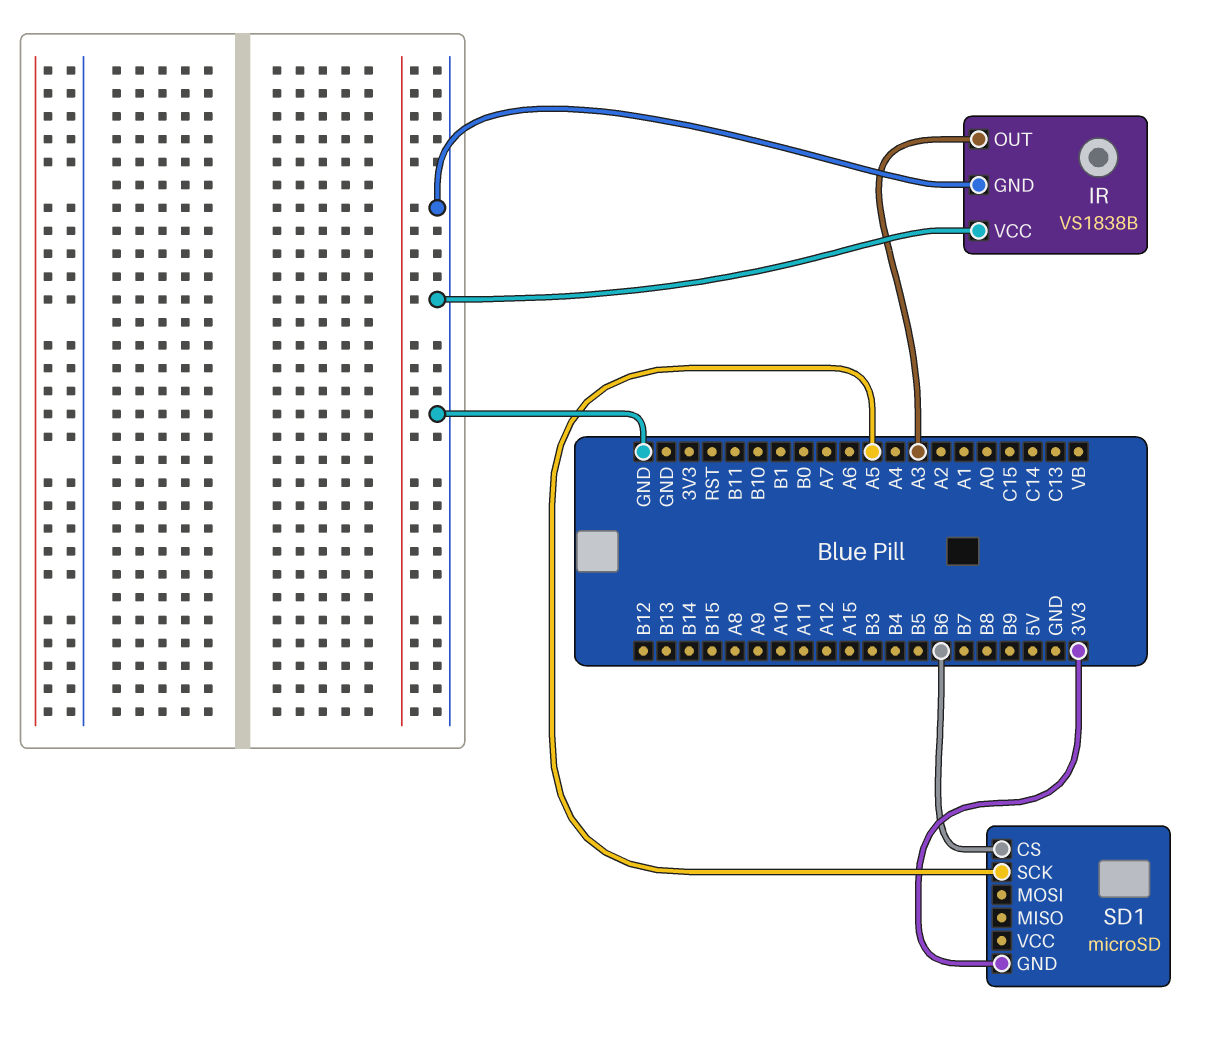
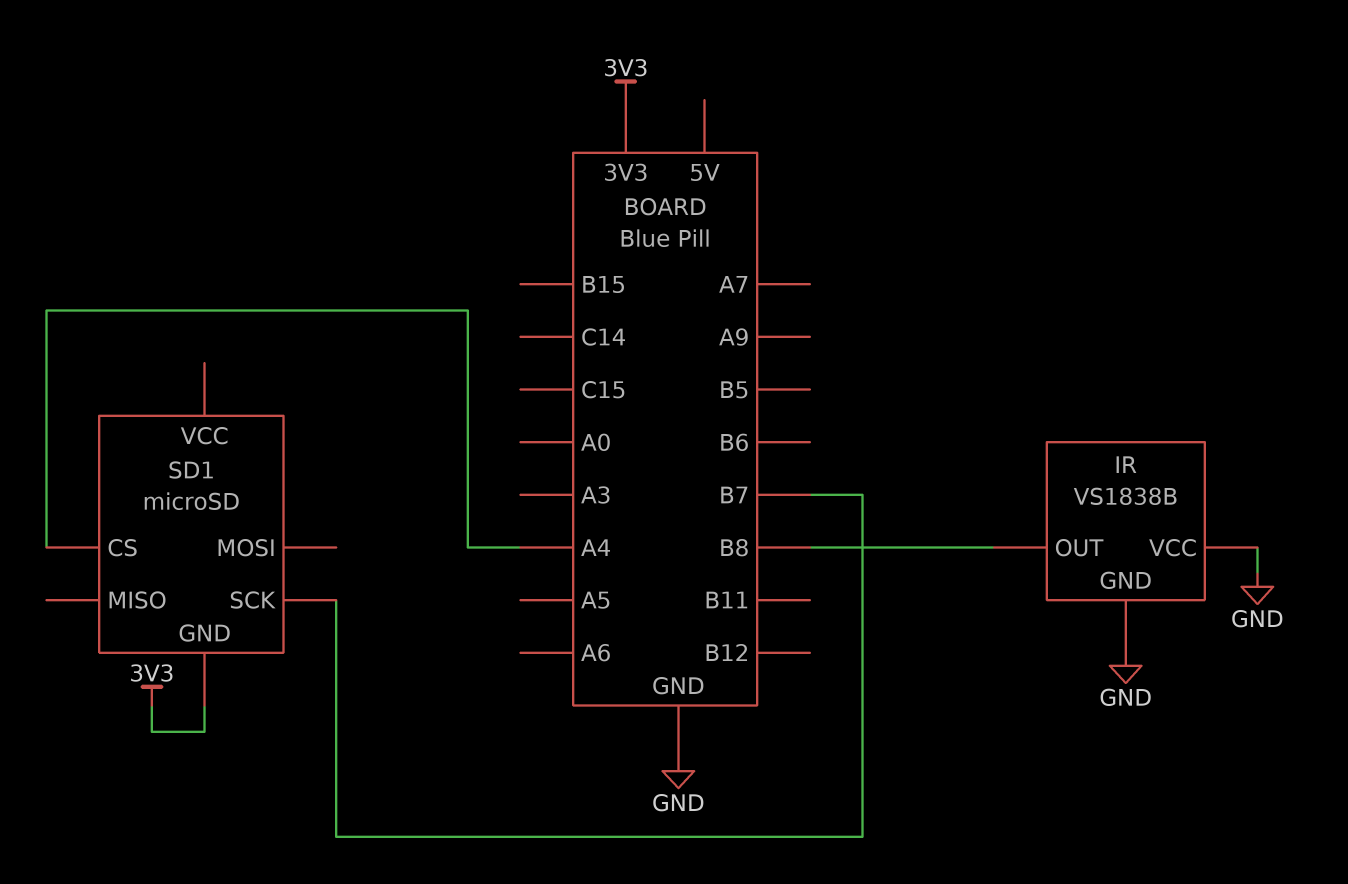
IR pin OUT: A3 -> B8
SD1 pin CS: B6 -> A4
SD1 pin SCK: A5 -> B7

